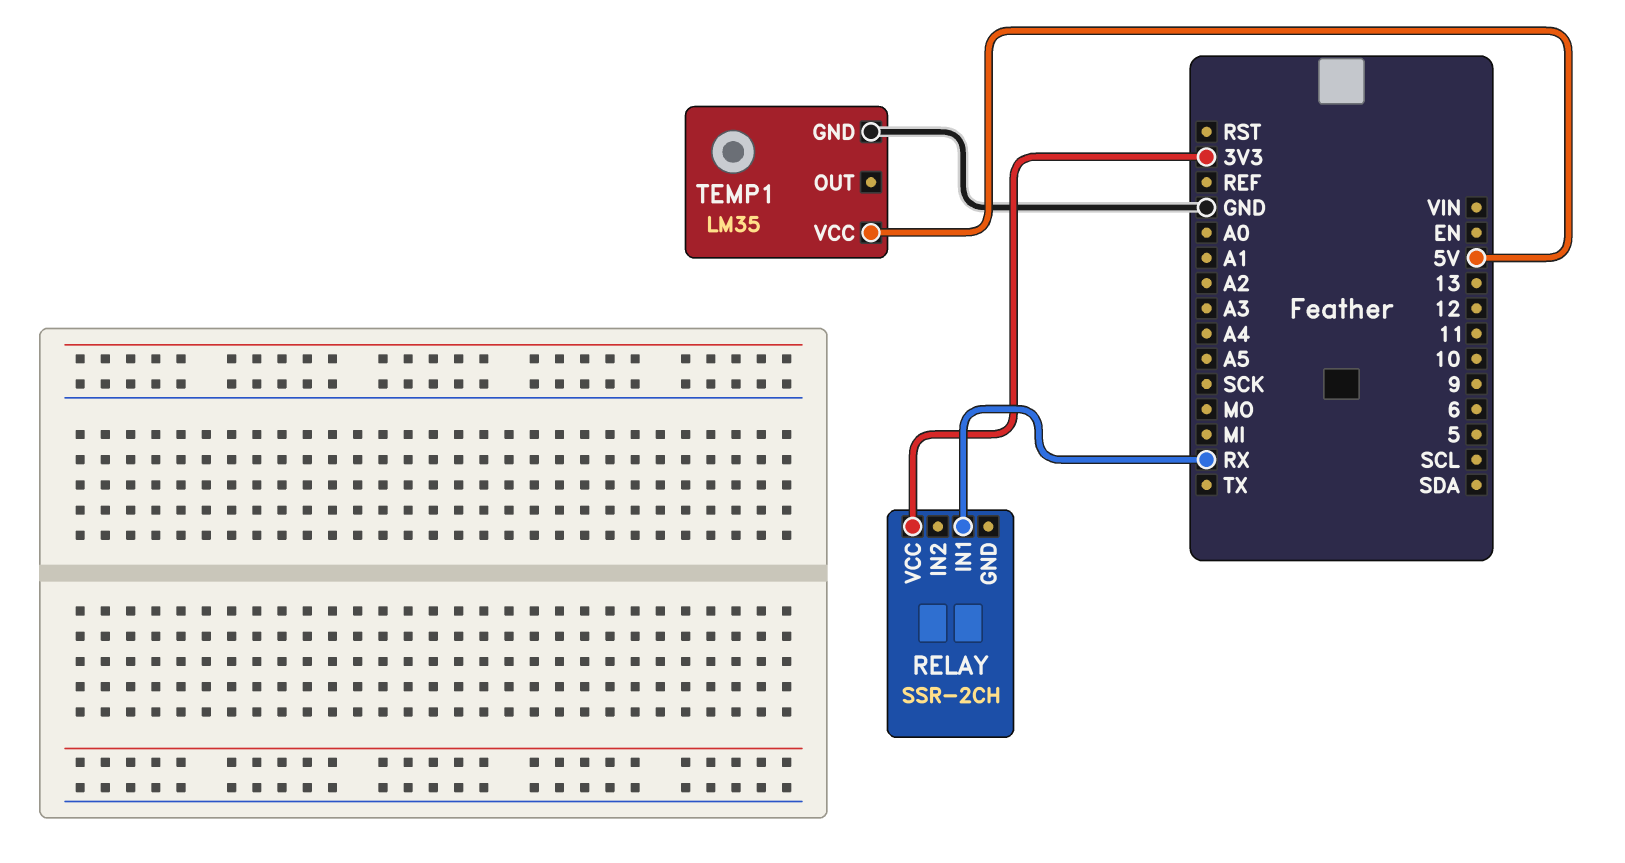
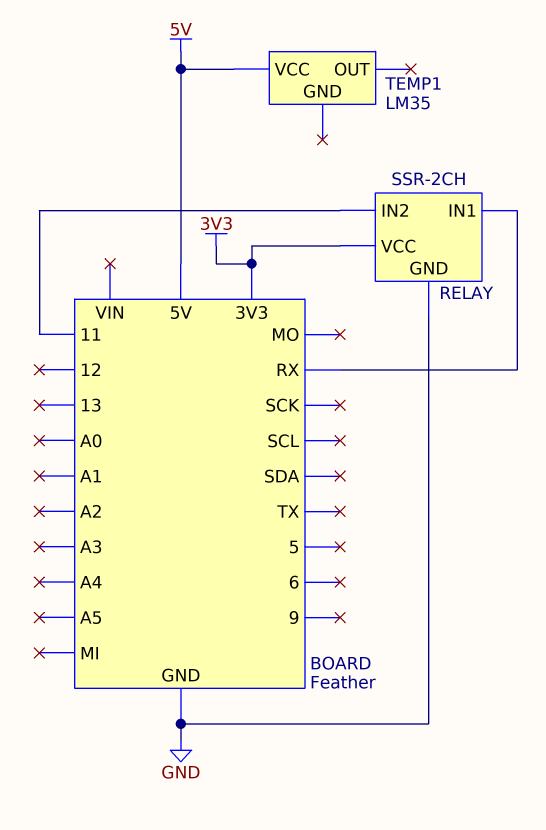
RELAY pin GND: none -> GND
RELAY pin IN2: none -> 11
TEMP1 pin GND: GND -> none

